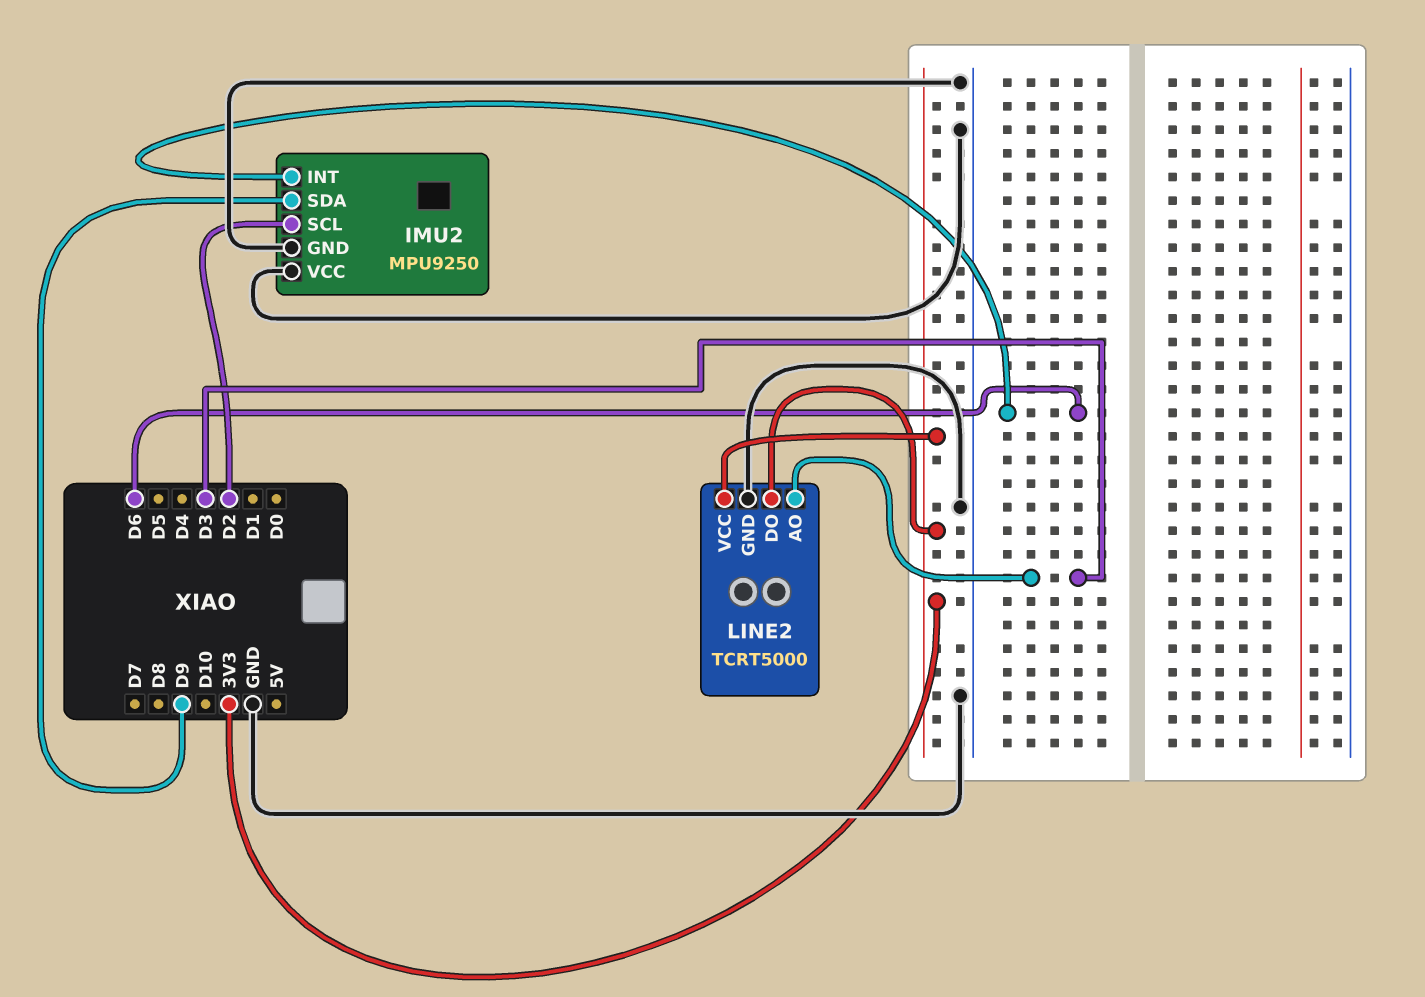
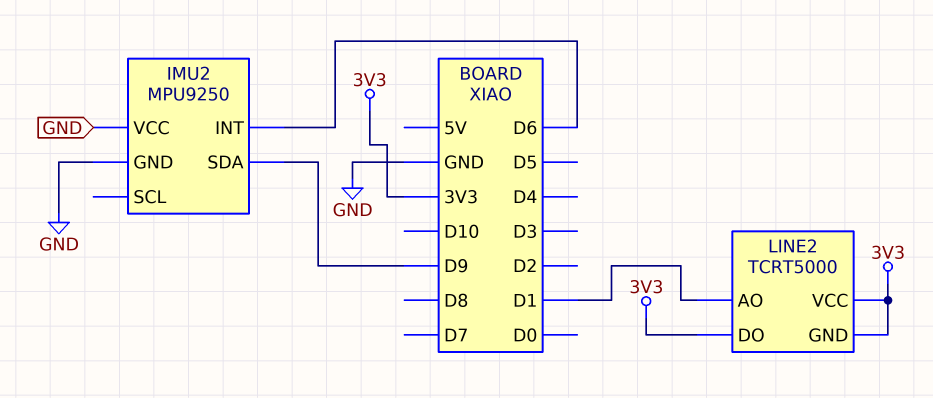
IMU2 pin SCL: D2 -> none
LINE2 pin AO: D3 -> D1
LINE2 pin GND: GND -> 3V3

